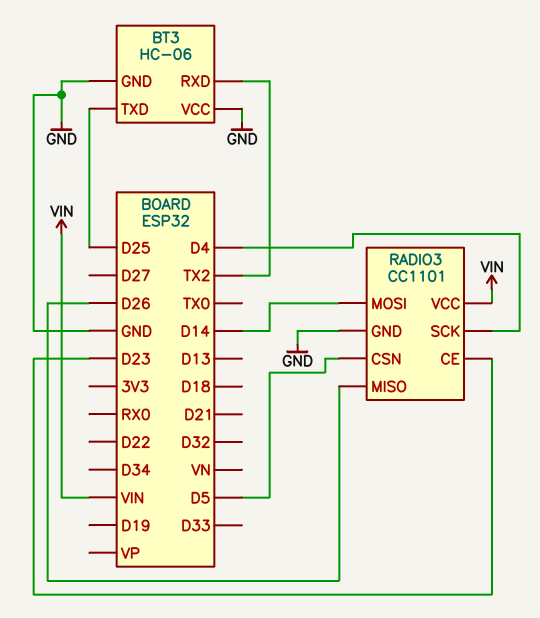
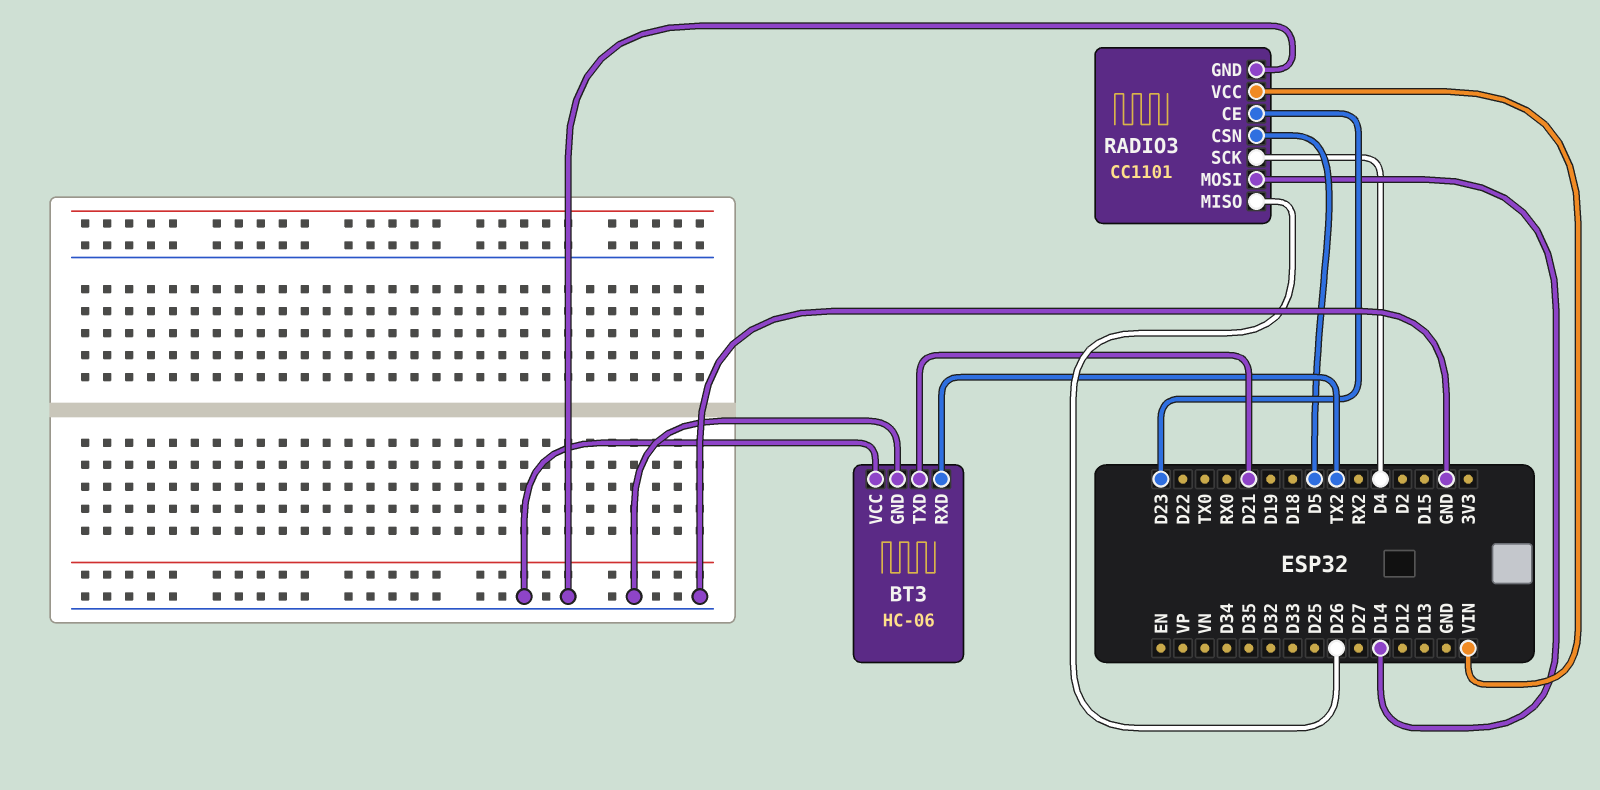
BT3 pin TXD: D25 -> D21

